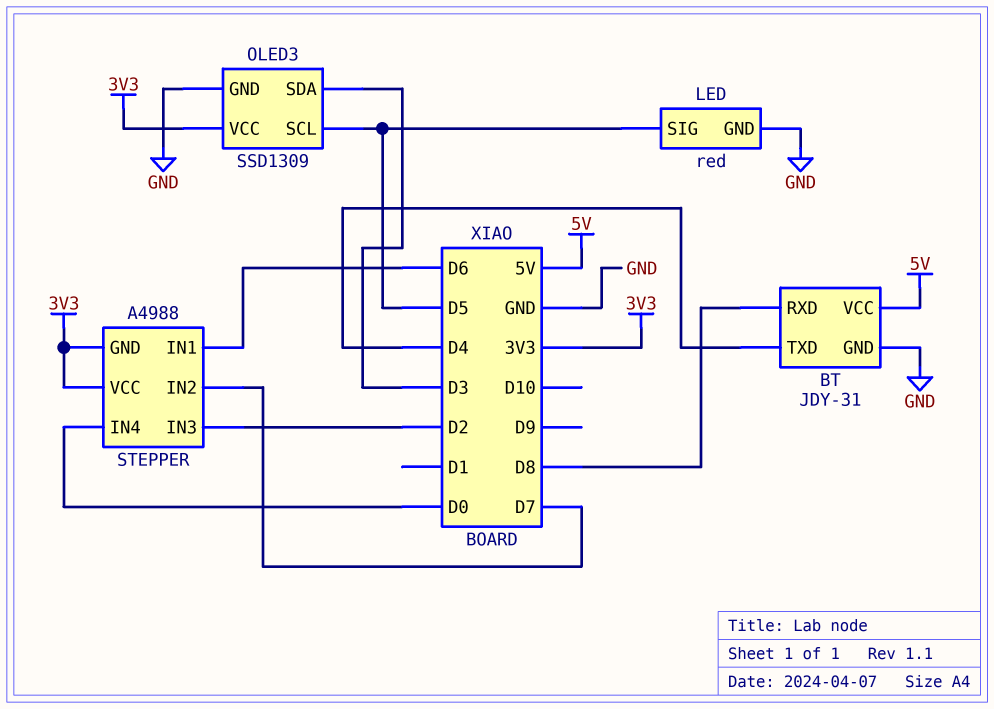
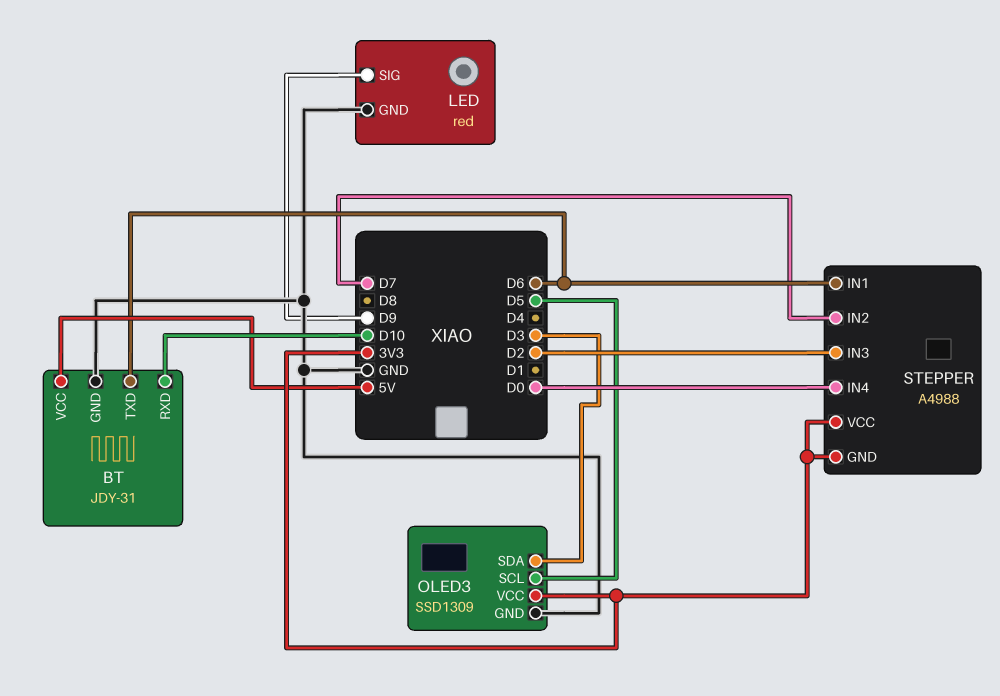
BT pin RXD: D8 -> D10
BT pin TXD: D4 -> D6
LED pin SIG: D5 -> D9

